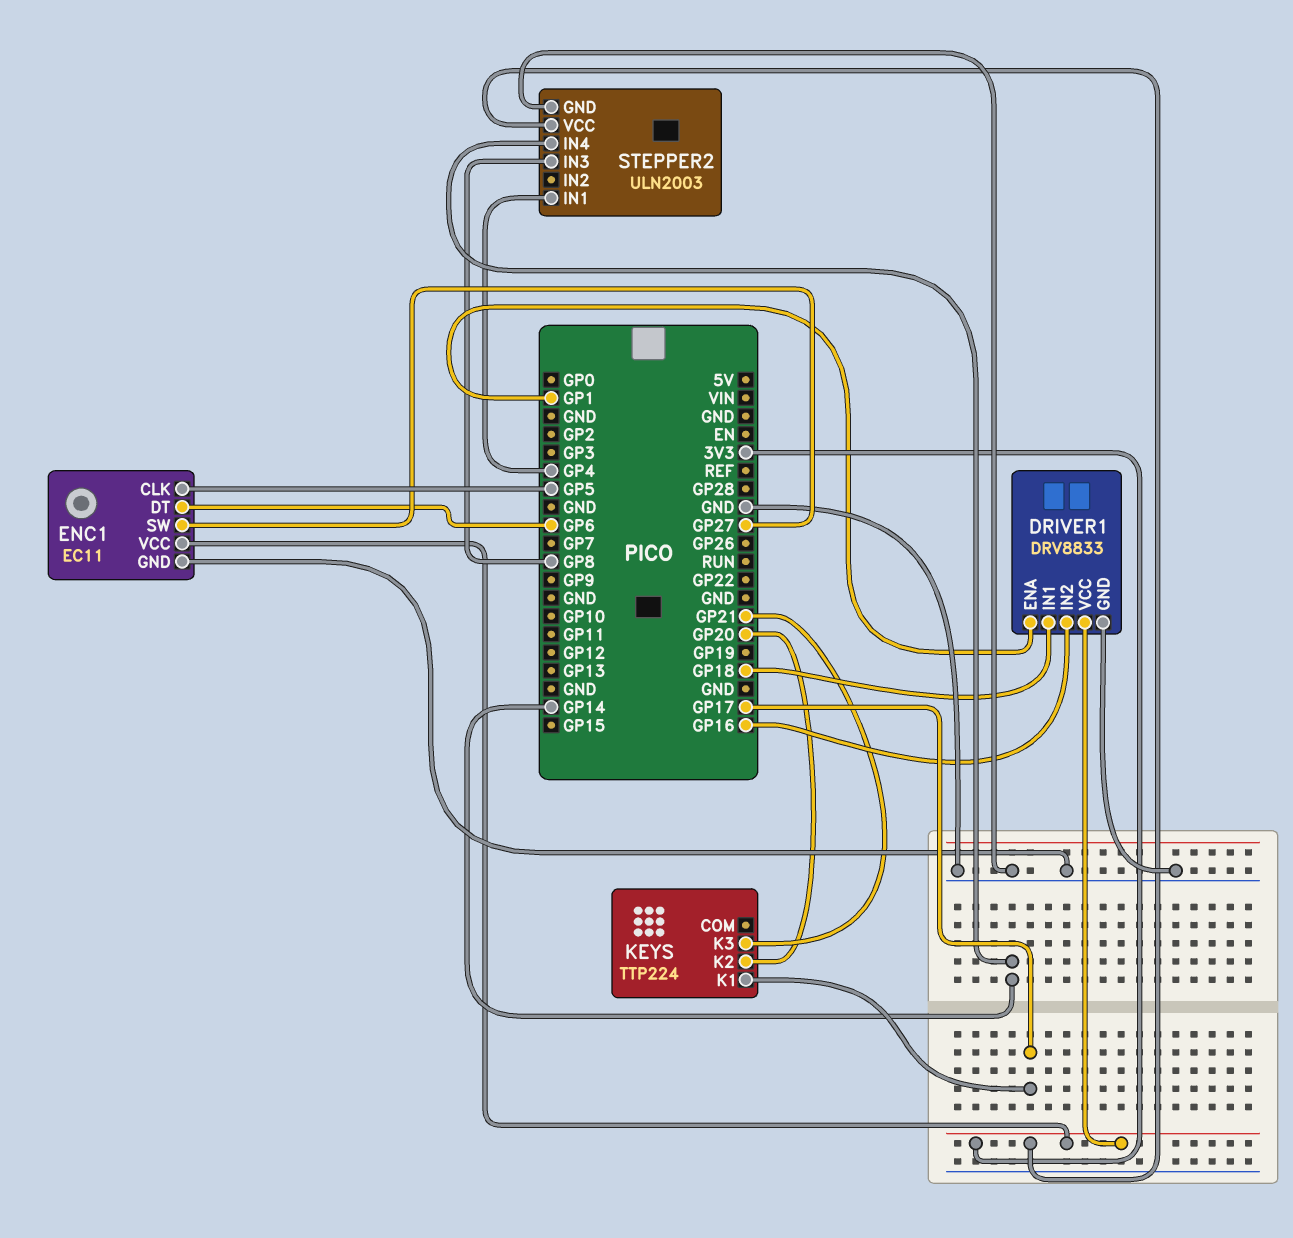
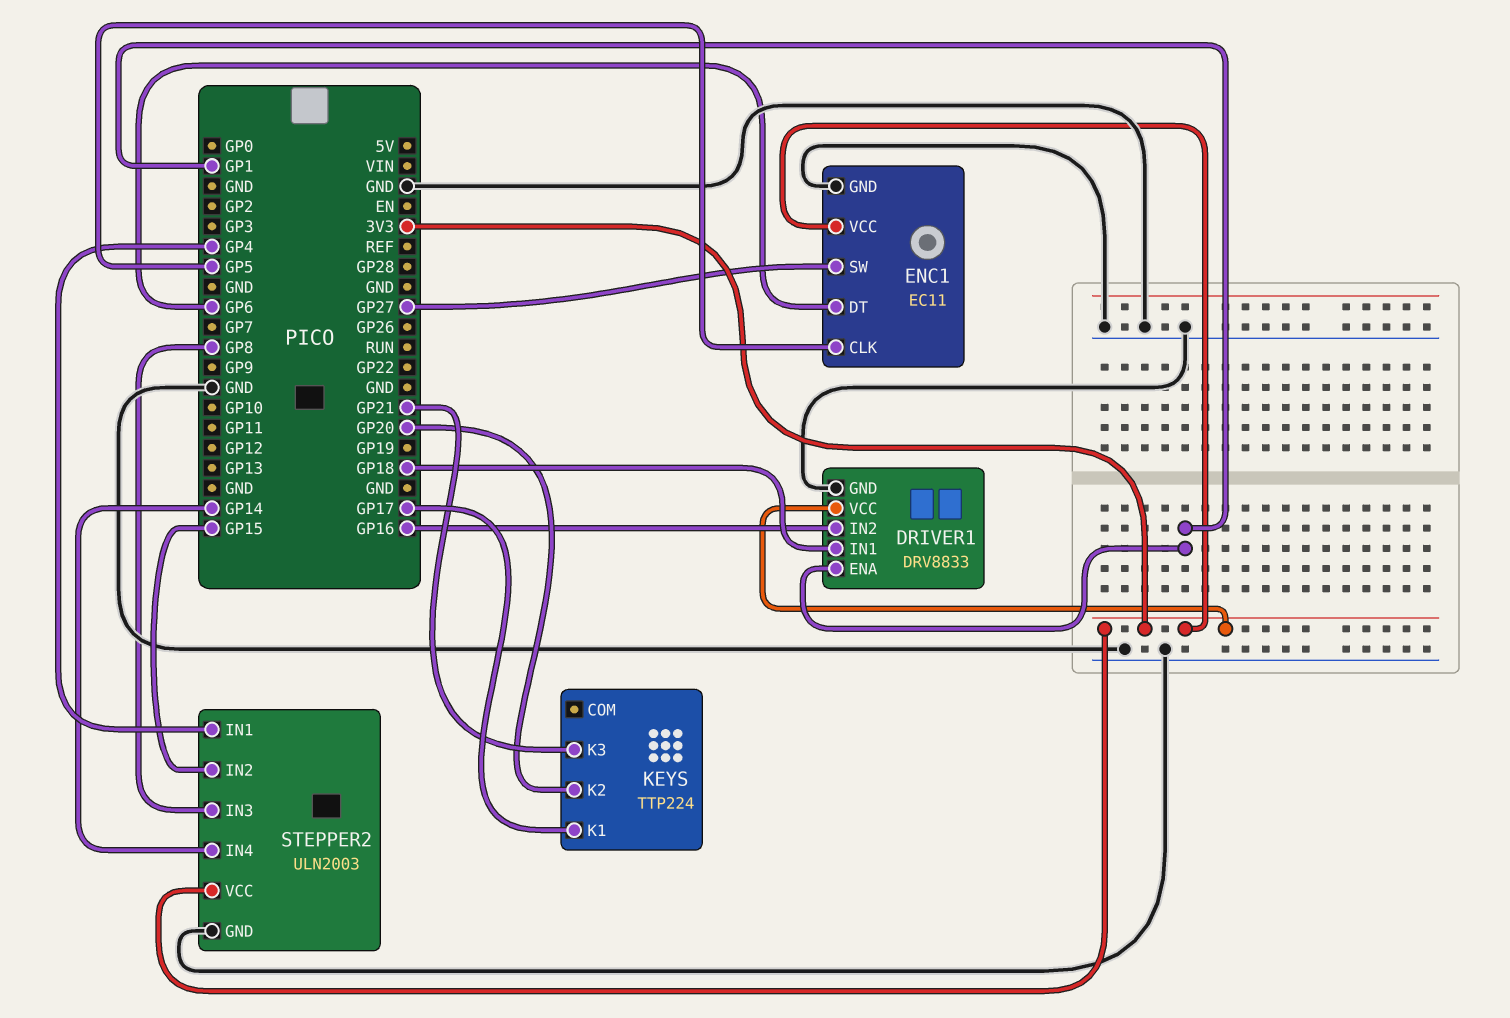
STEPPER2 pin IN2: none -> GP15

